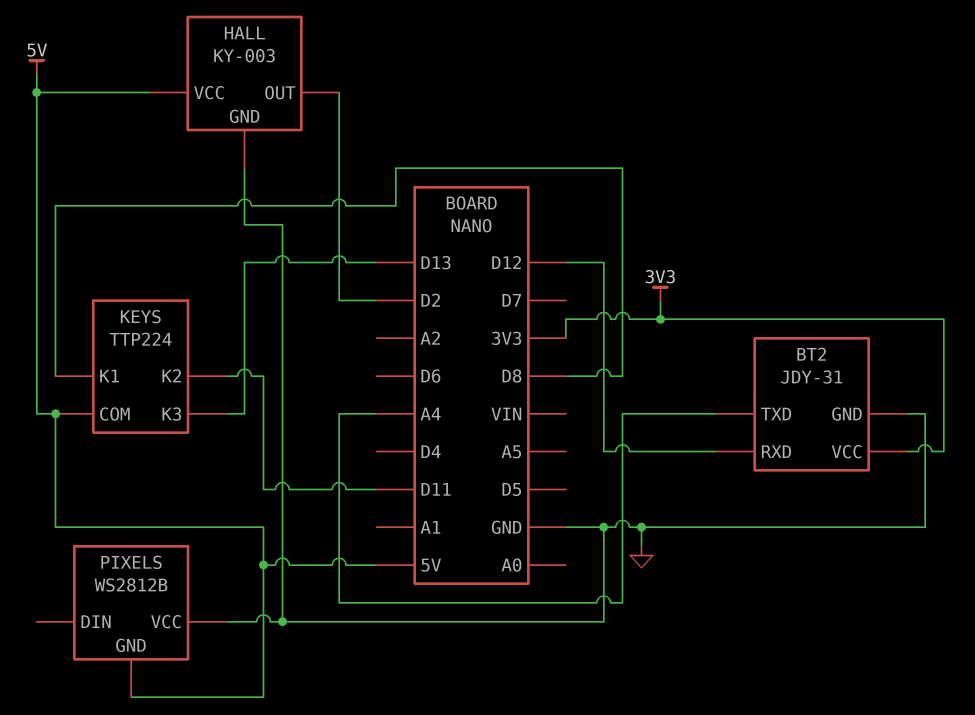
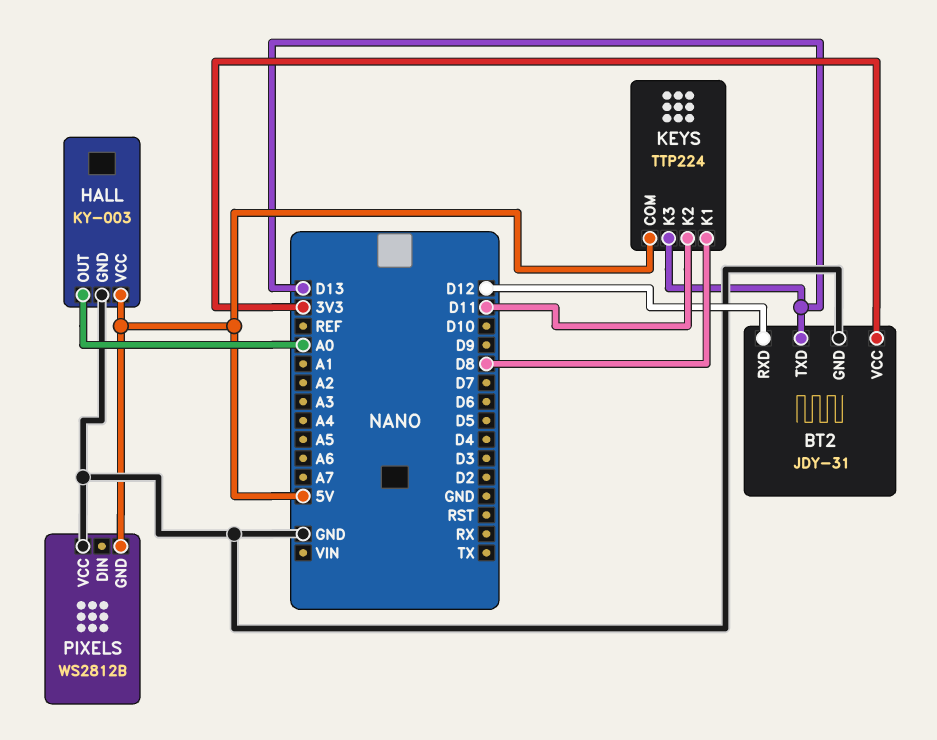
BT2 pin TXD: A4 -> D13
HALL pin OUT: D2 -> A0

